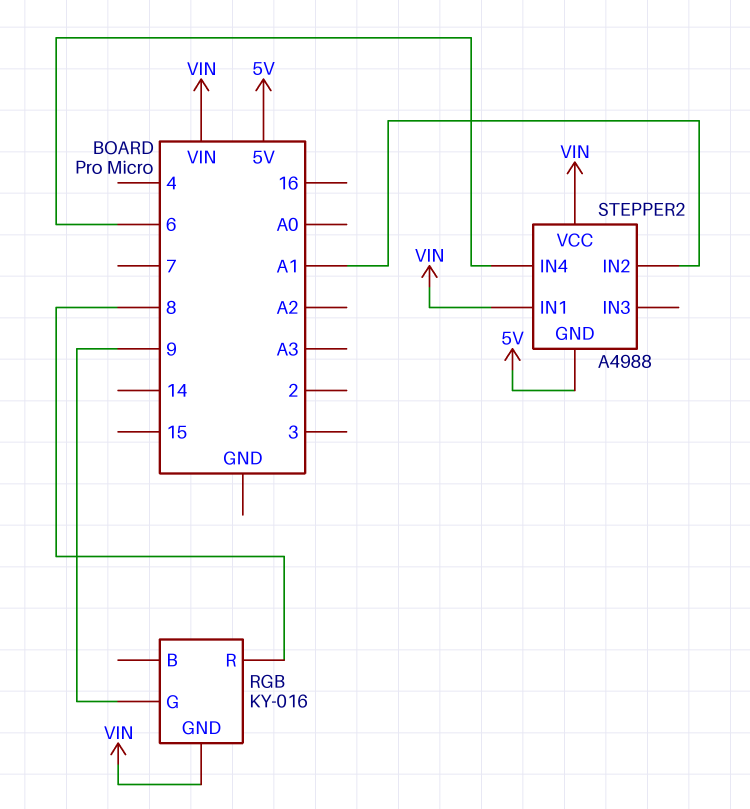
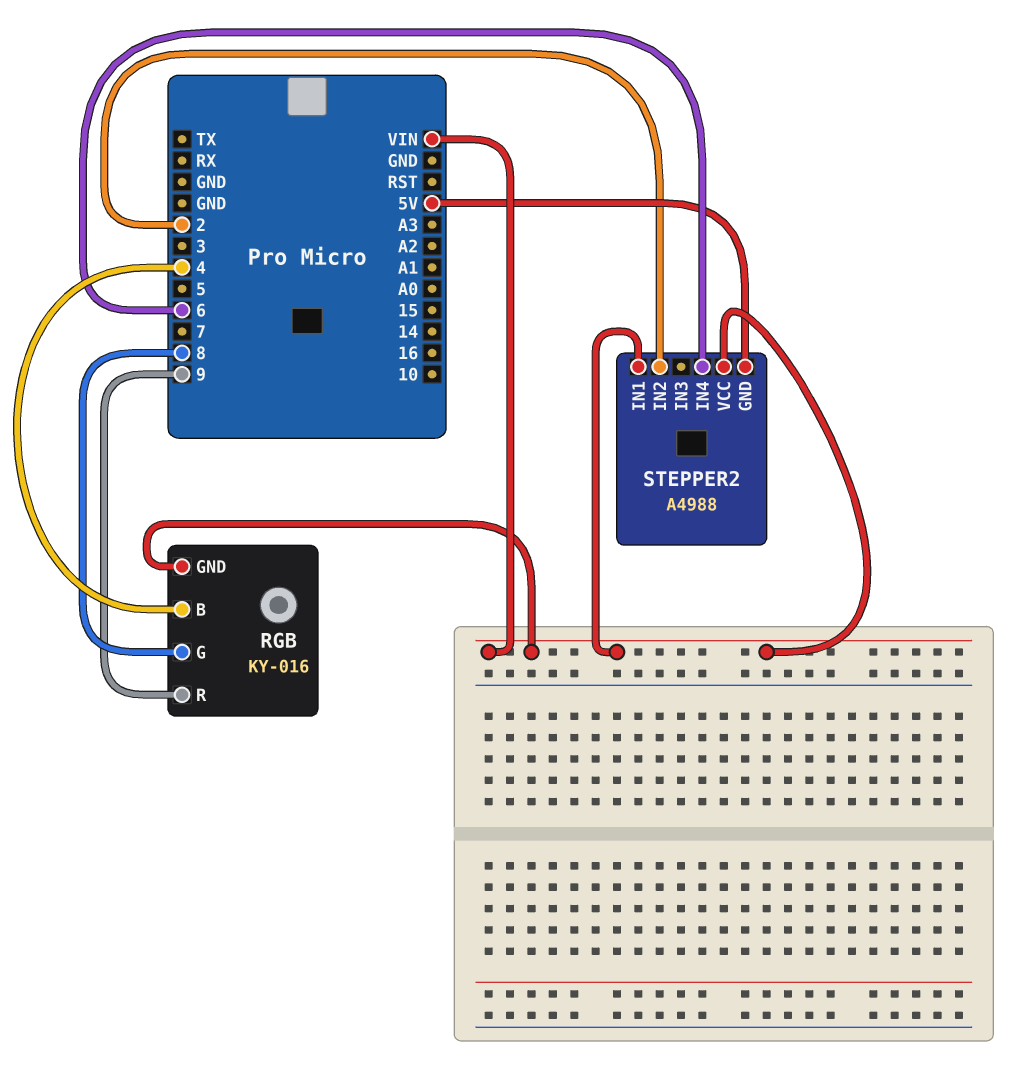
RGB pin B: none -> 4
RGB pin G: 9 -> 8
RGB pin R: 8 -> 9
STEPPER2 pin IN2: A1 -> 2

